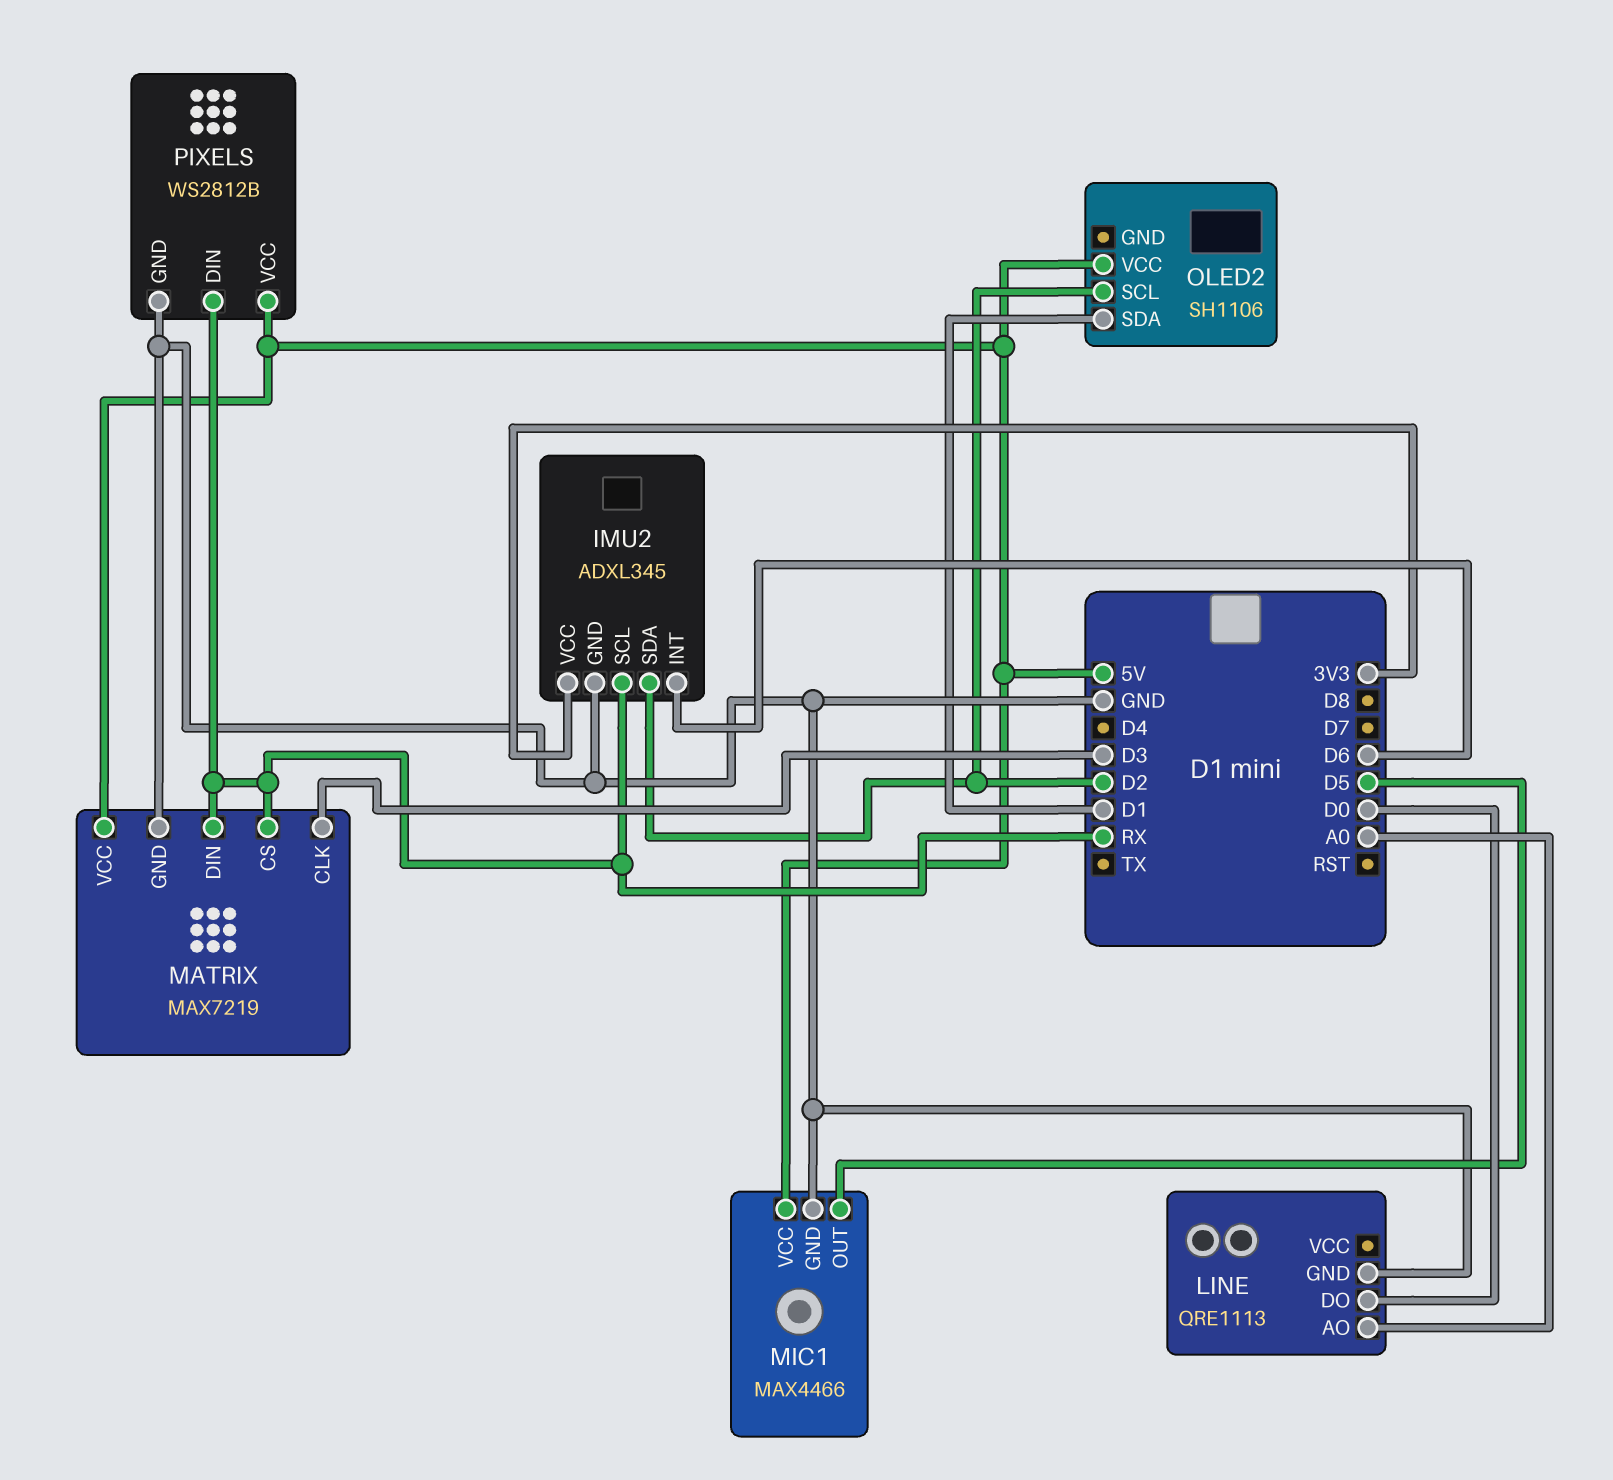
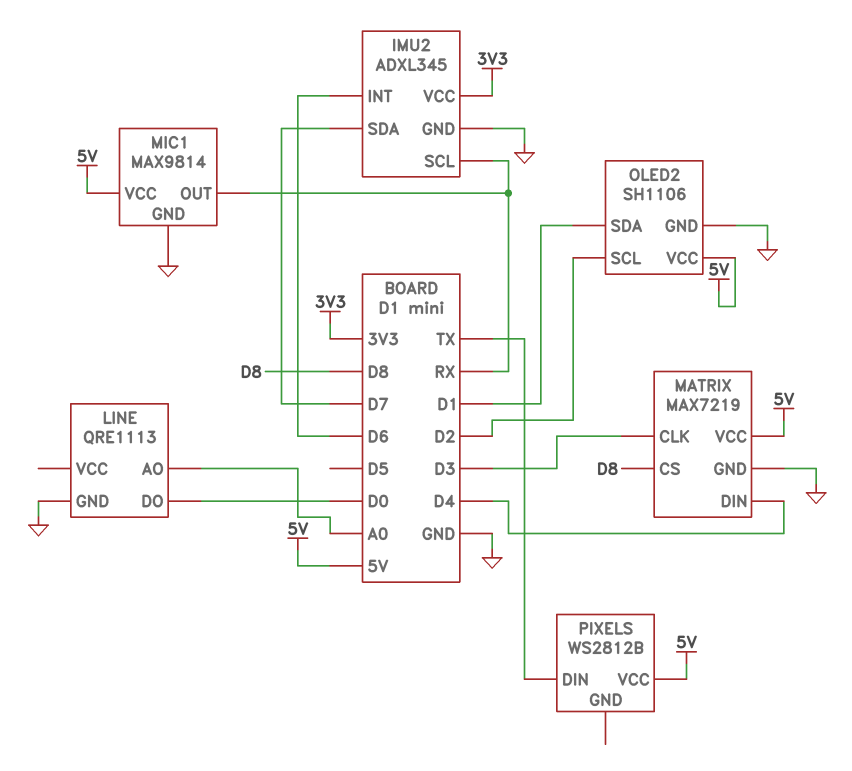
IMU2 pin SDA: D2 -> D7
MATRIX pin CS: RX -> D8
MATRIX pin DIN: RX -> D4
MIC1: MAX4466 -> MAX9814
MIC1 pin OUT: D5 -> RX
OLED2 pin GND: none -> GND
PIXELS pin DIN: RX -> TX
PIXELS pin GND: GND -> none

